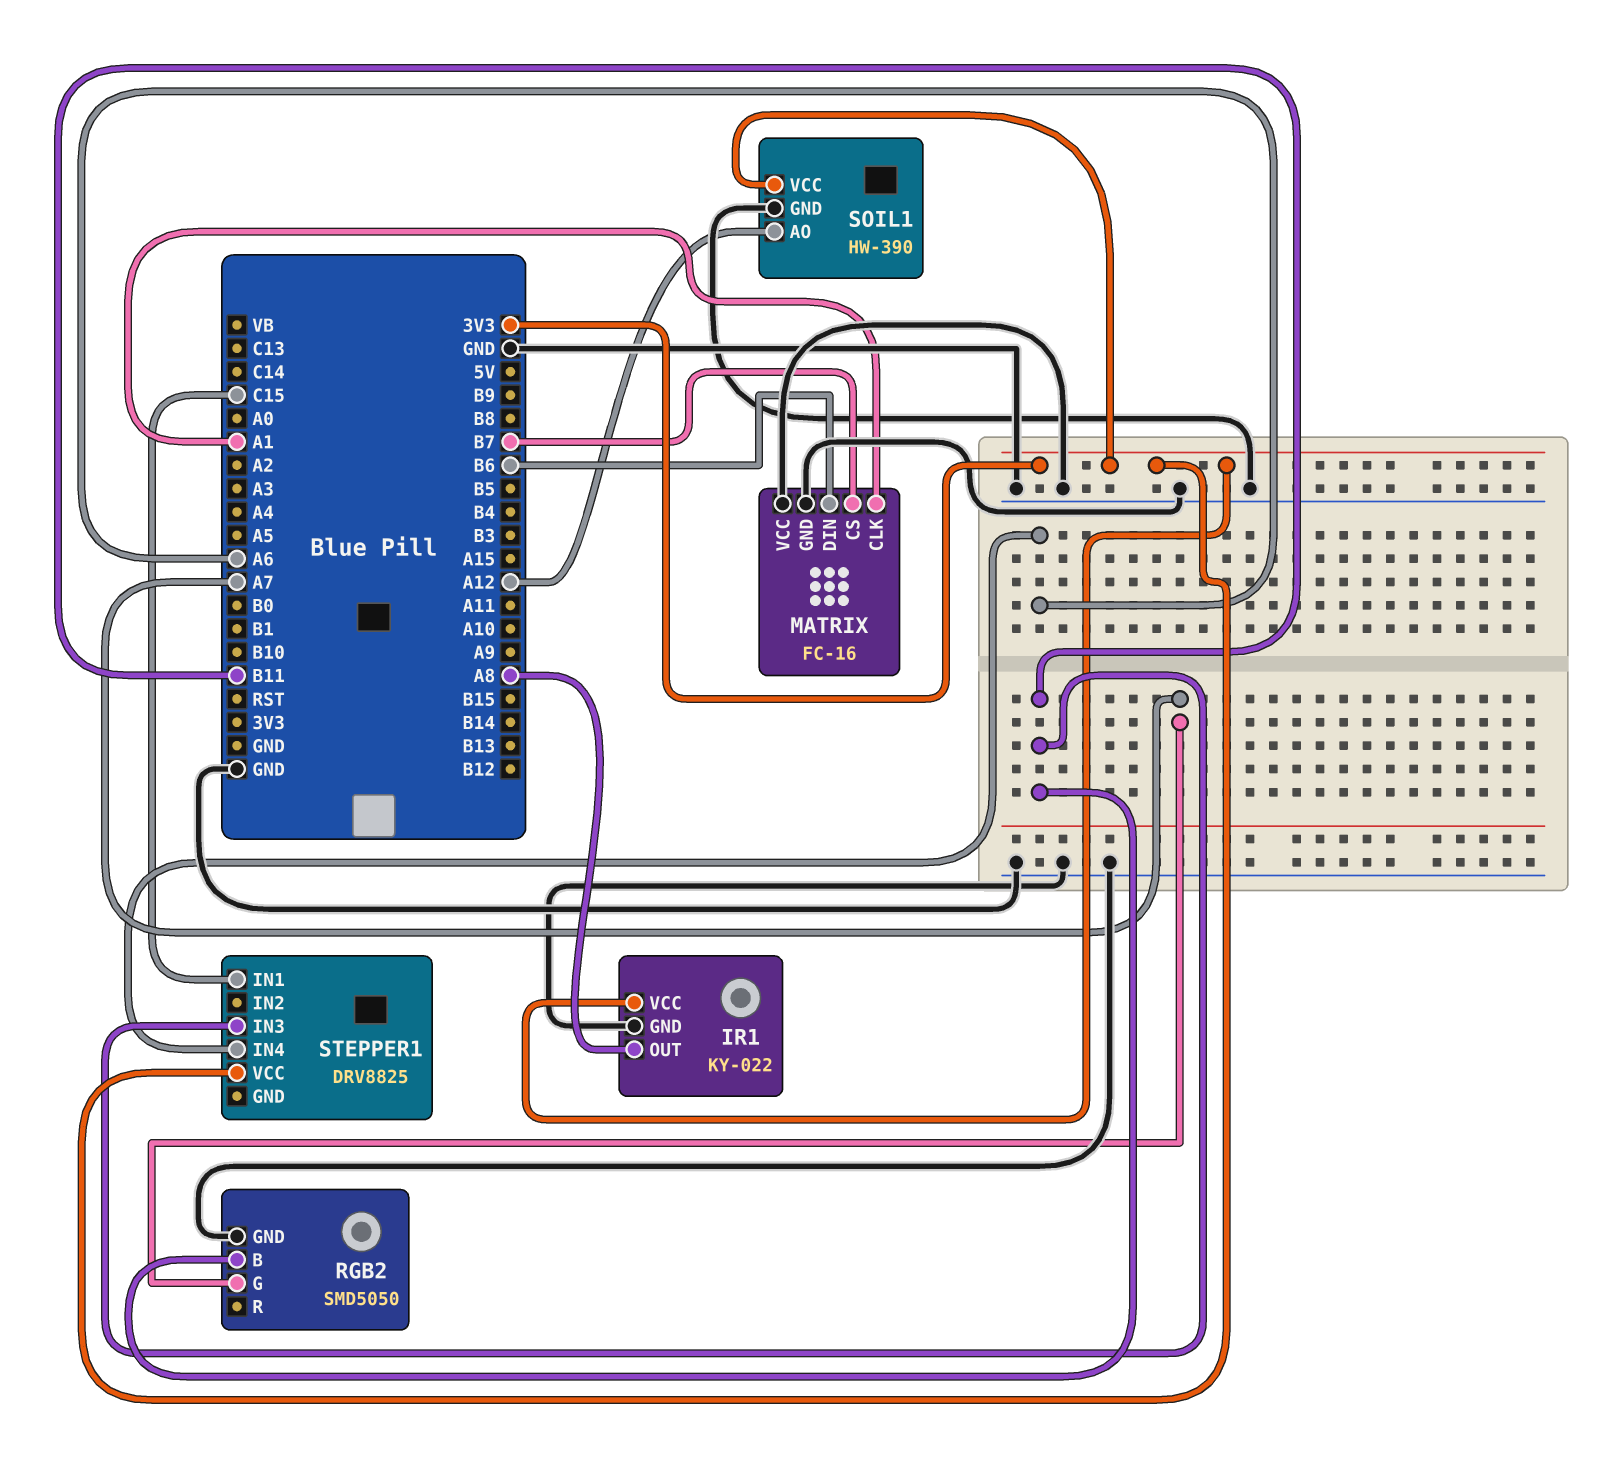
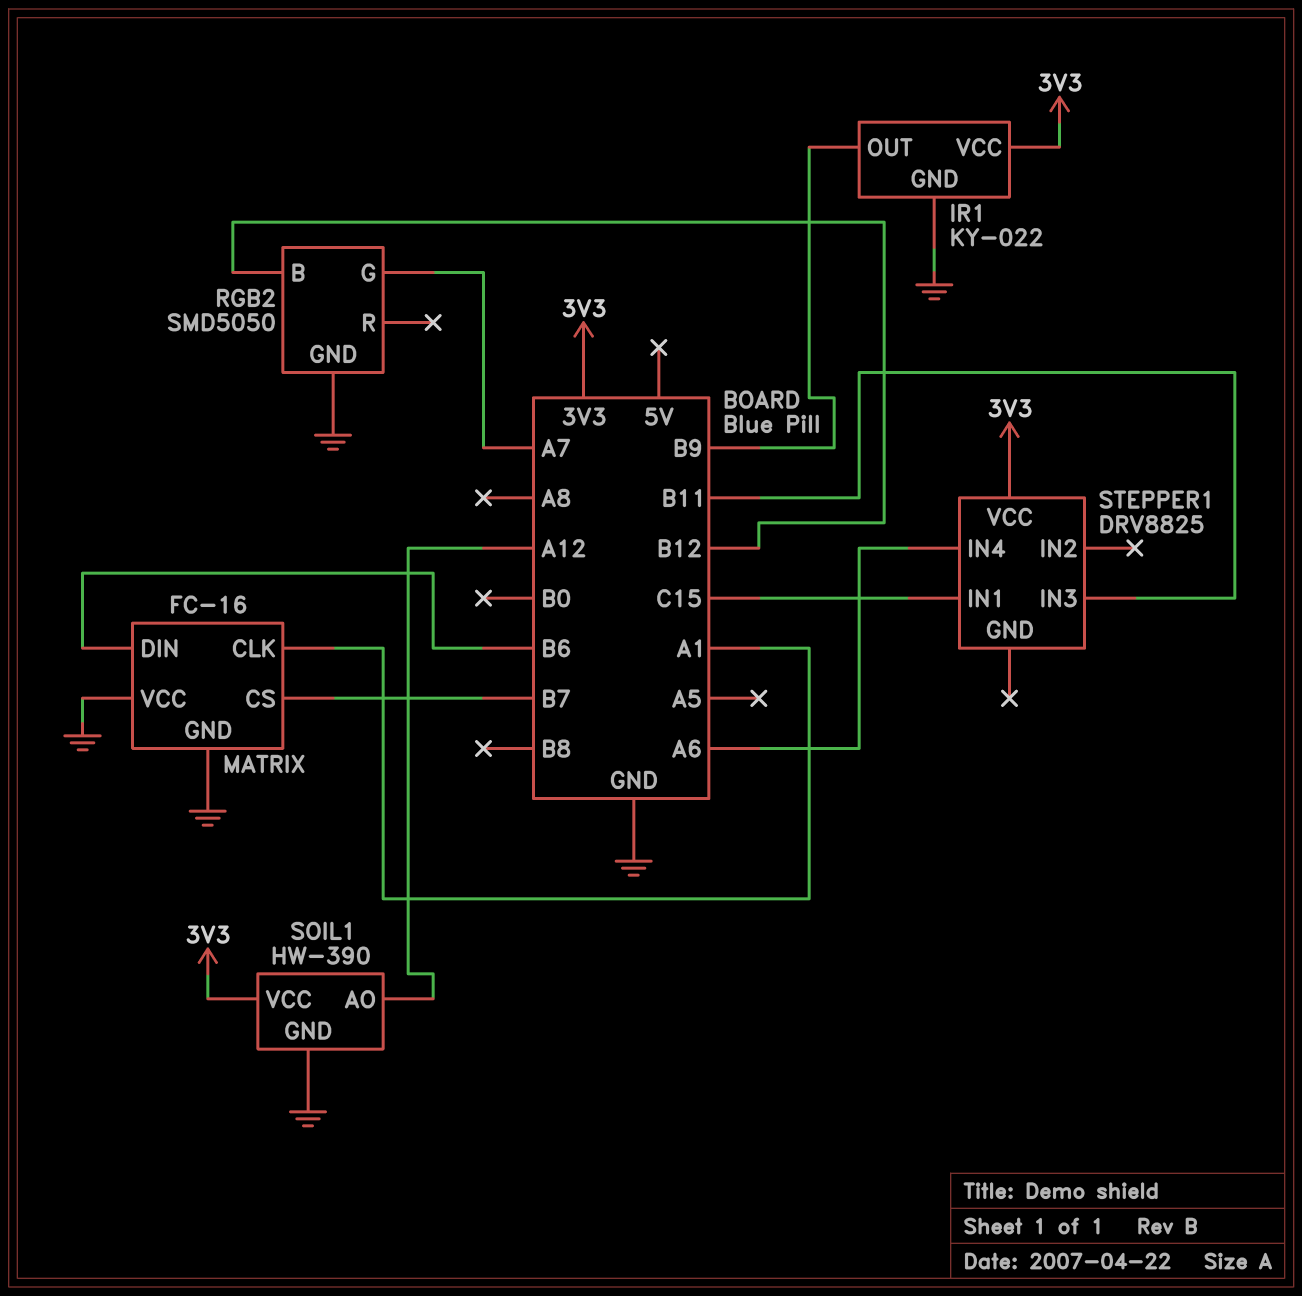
IR1 pin OUT: A8 -> B9
RGB2 pin B: B11 -> B12

